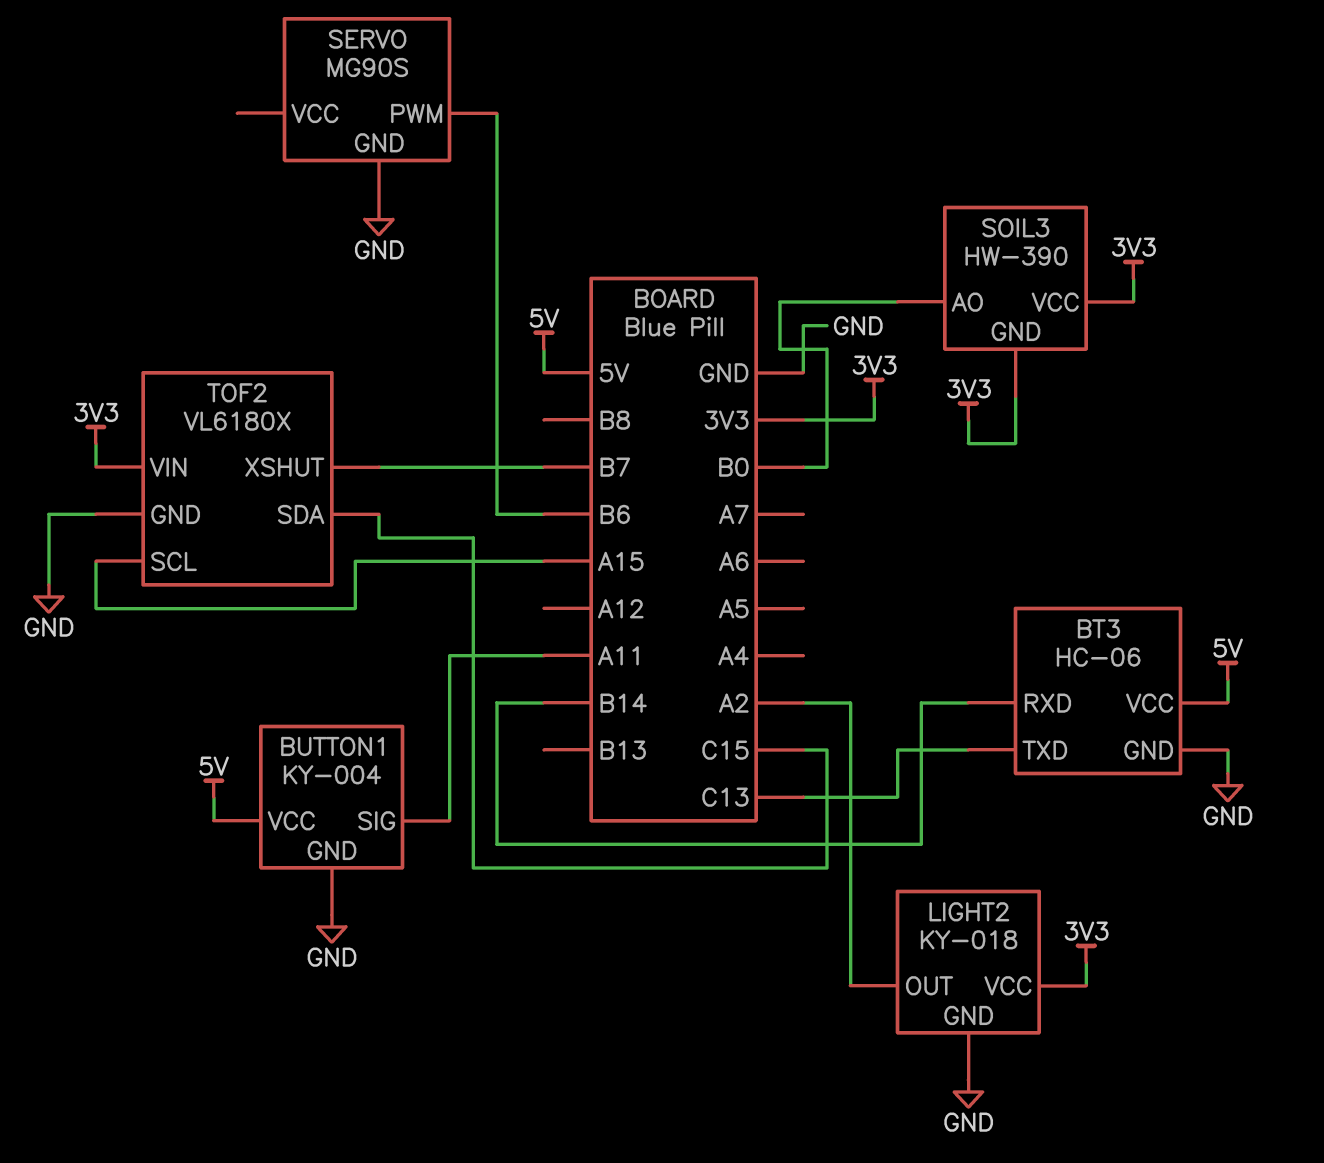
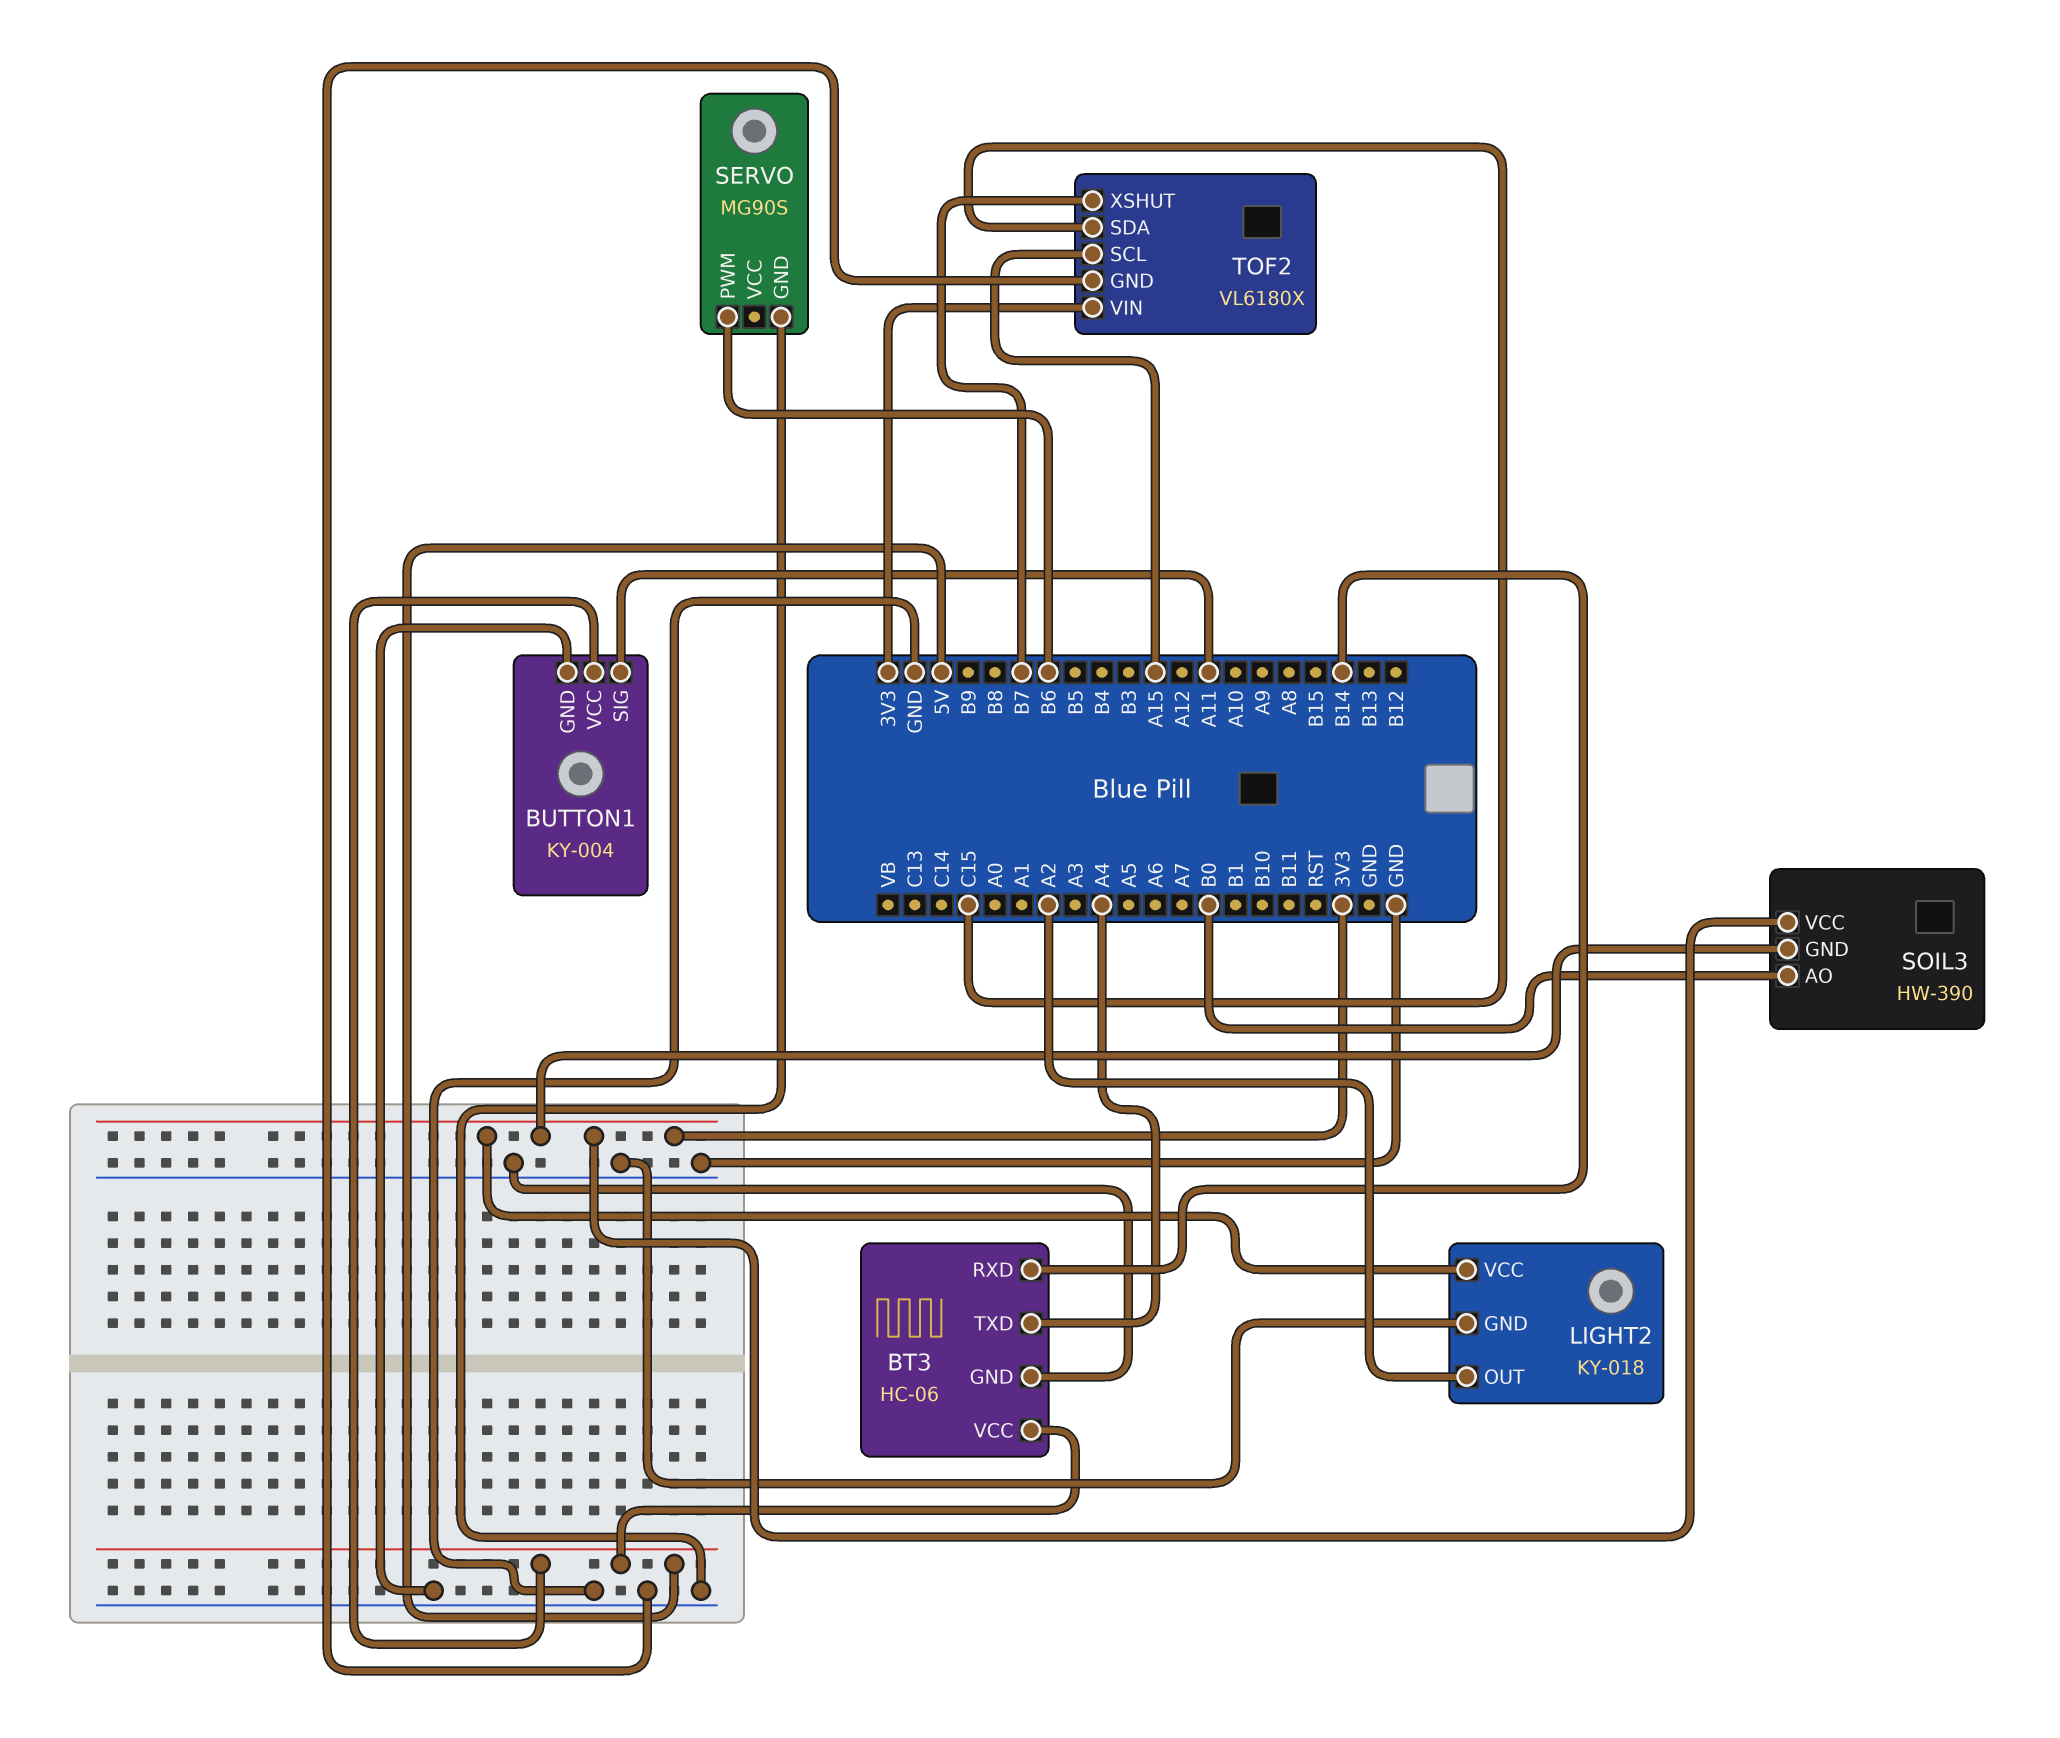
BT3 pin TXD: C13 -> A4

